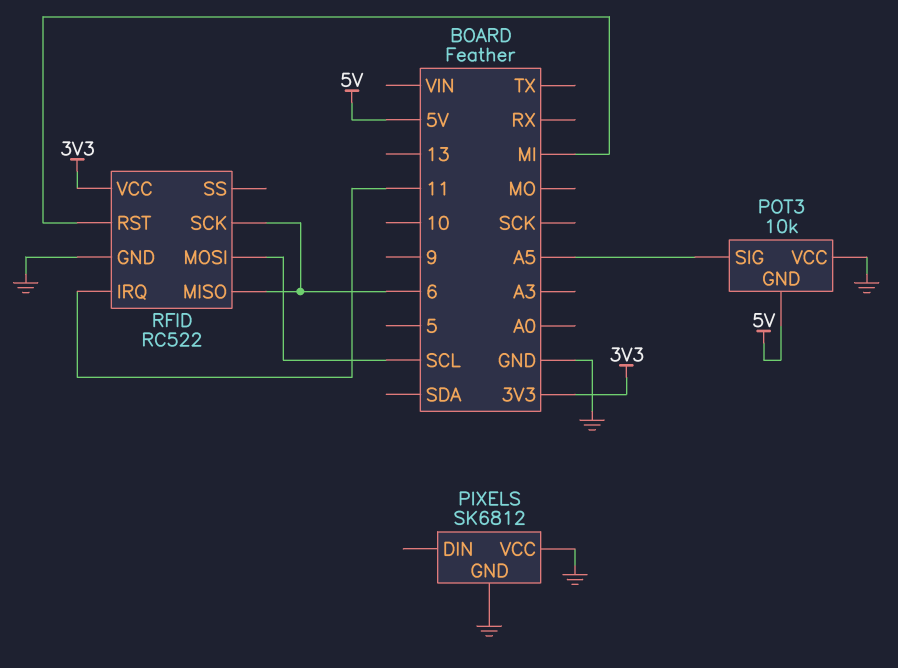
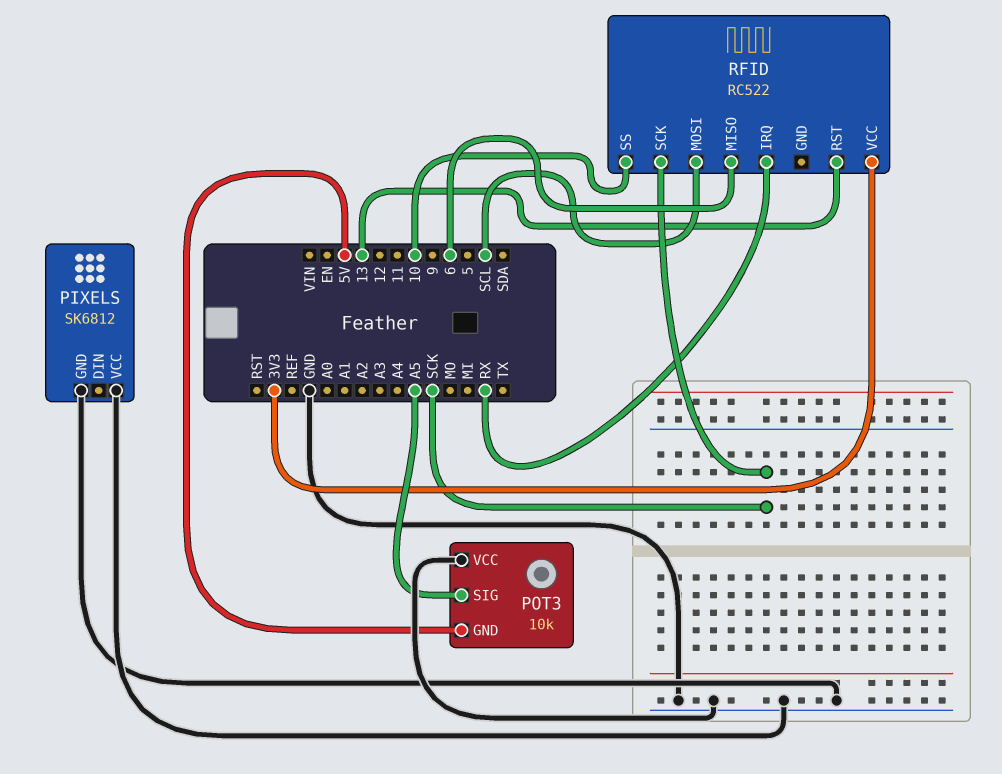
RFID pin GND: GND -> none
RFID pin IRQ: 11 -> RX
RFID pin RST: MI -> 13
RFID pin SCK: 6 -> SCK
RFID pin SS: none -> 10

